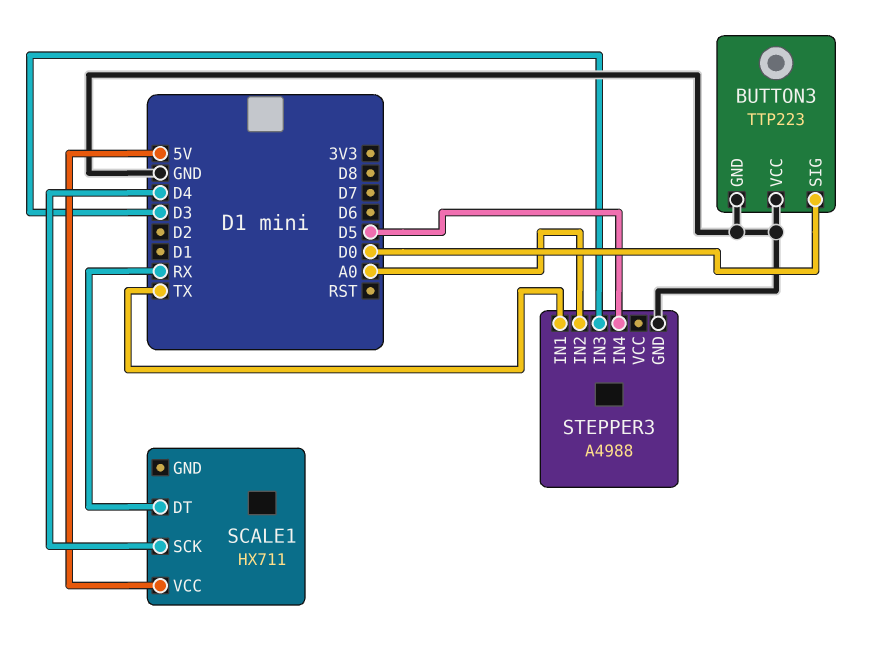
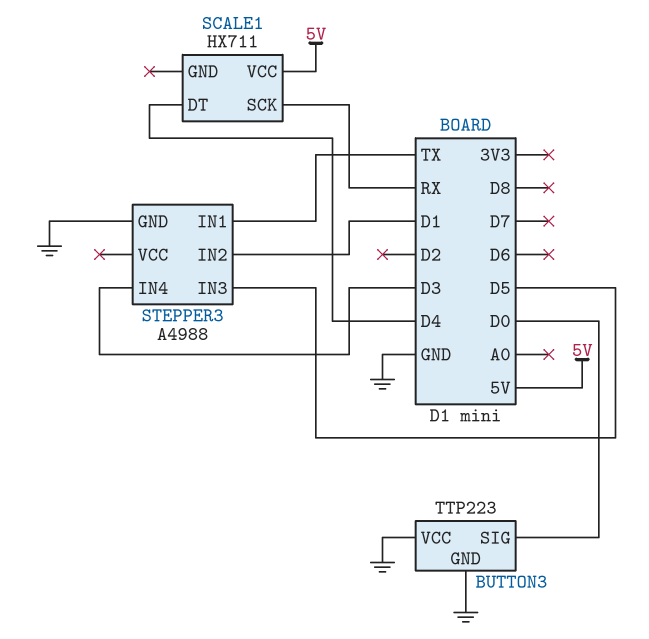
SCALE1 pin DT: RX -> D4
SCALE1 pin SCK: D4 -> RX
STEPPER3 pin IN2: A0 -> D1
STEPPER3 pin IN3: D3 -> D5
STEPPER3 pin IN4: D5 -> D3

